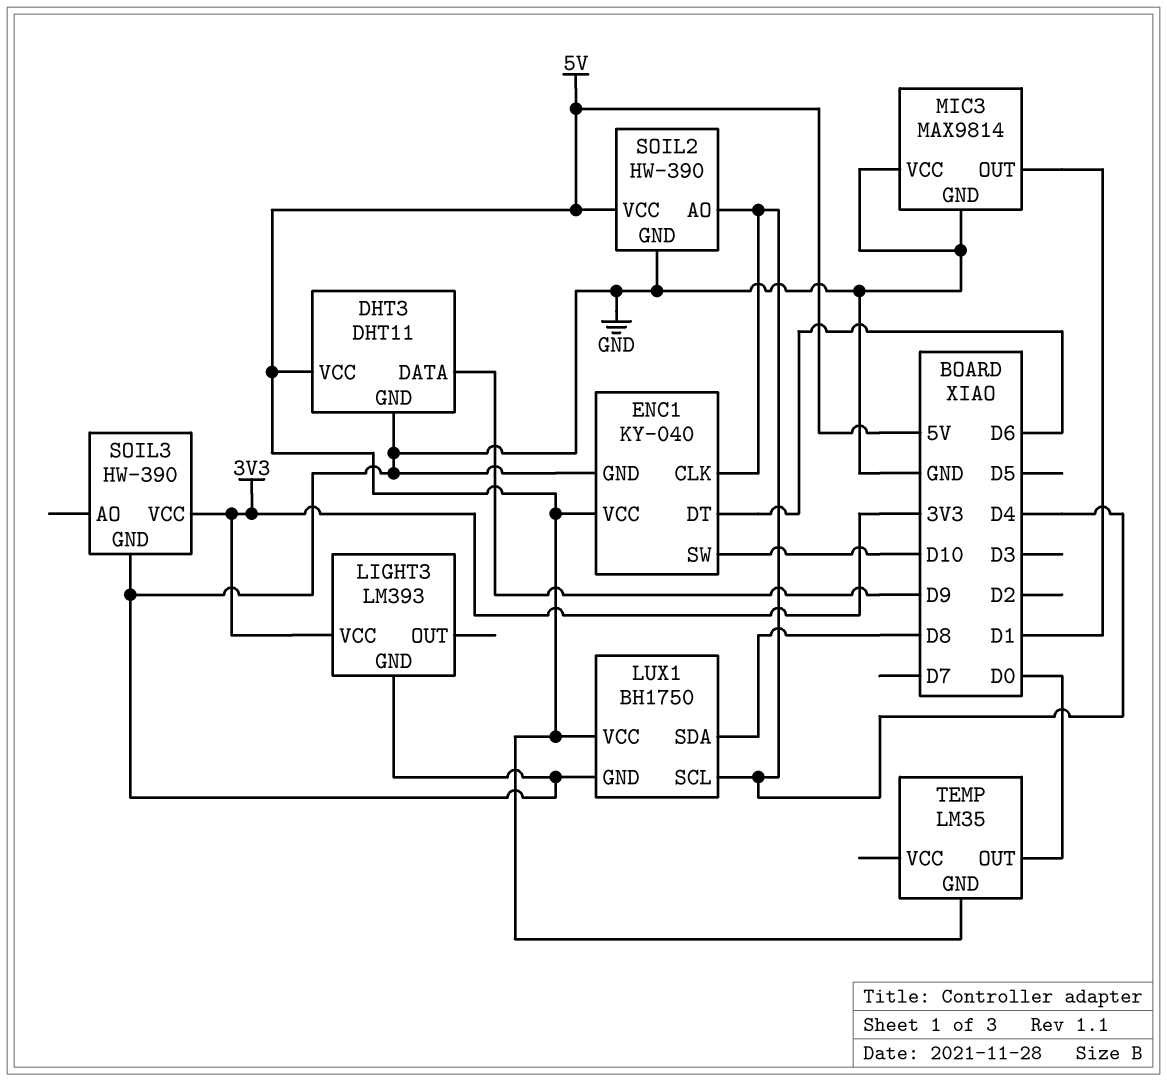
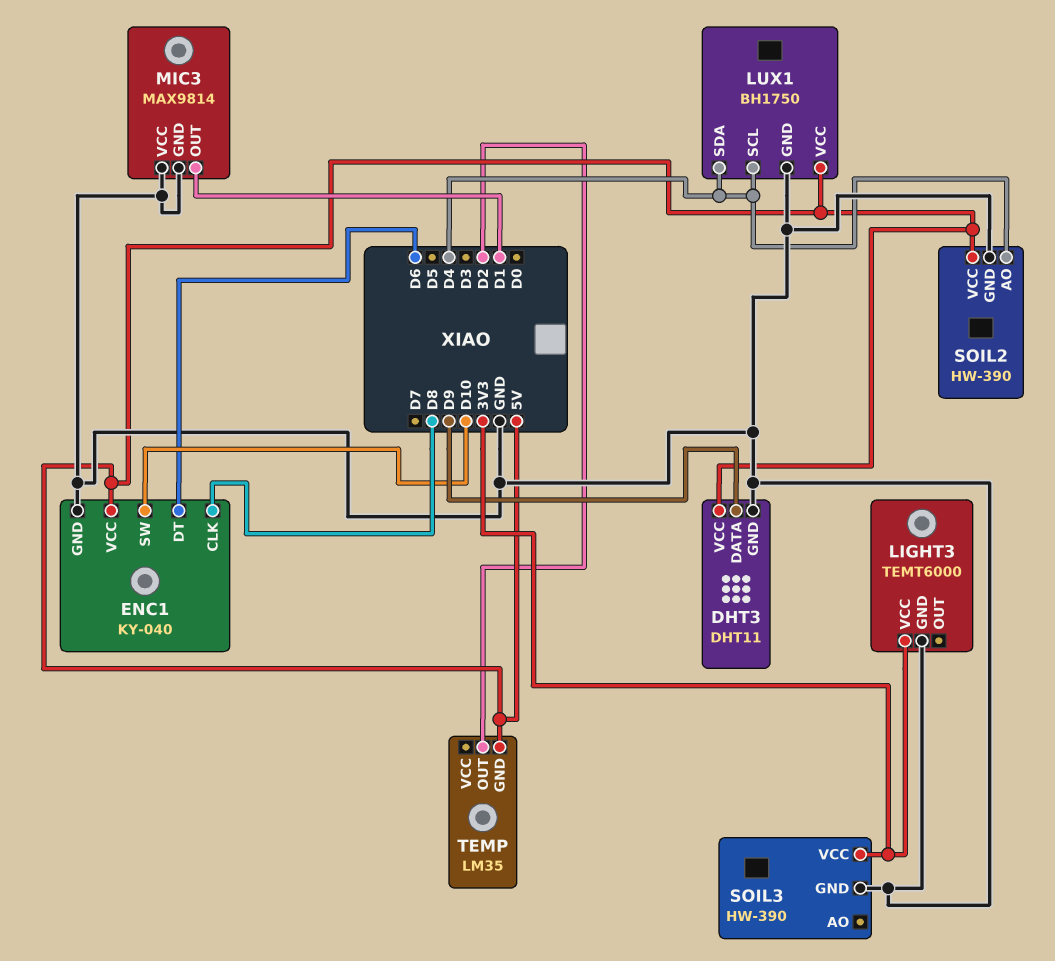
ENC1 pin CLK: D4 -> D8
LIGHT3: LM393 -> TEMT6000
LUX1 pin SDA: D8 -> D4
TEMP pin OUT: D0 -> D2

